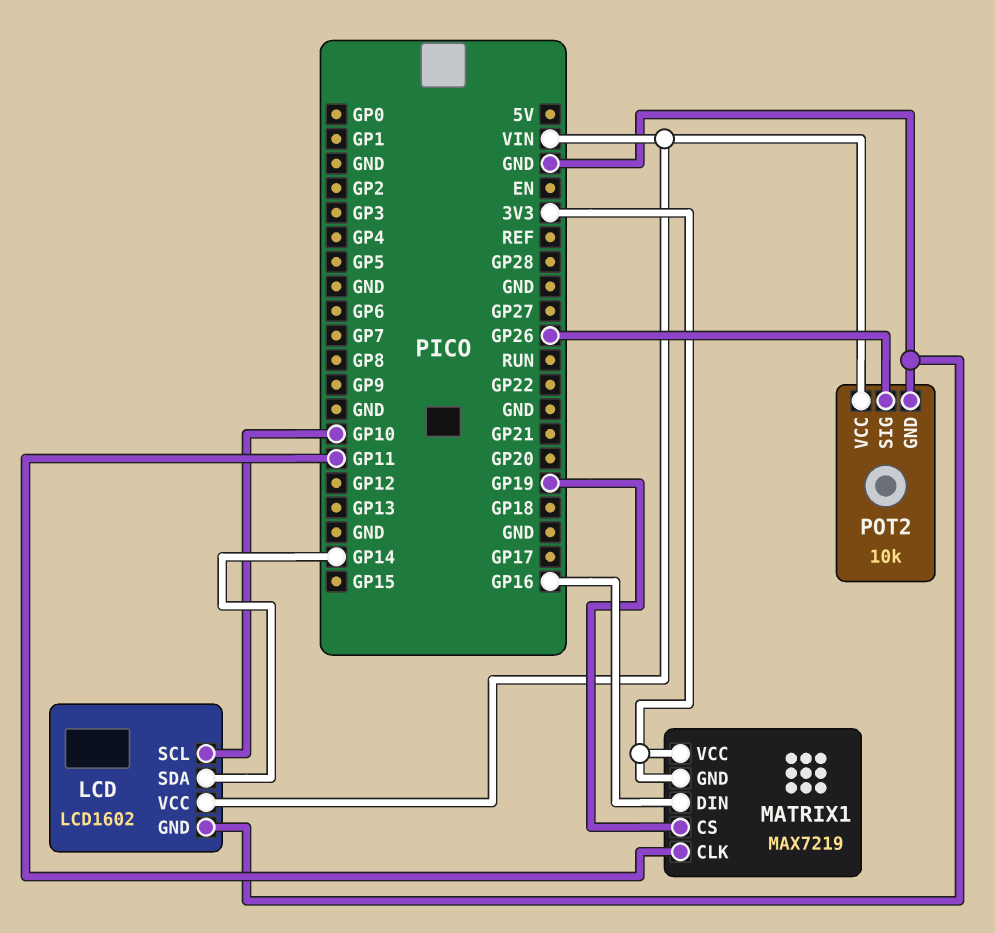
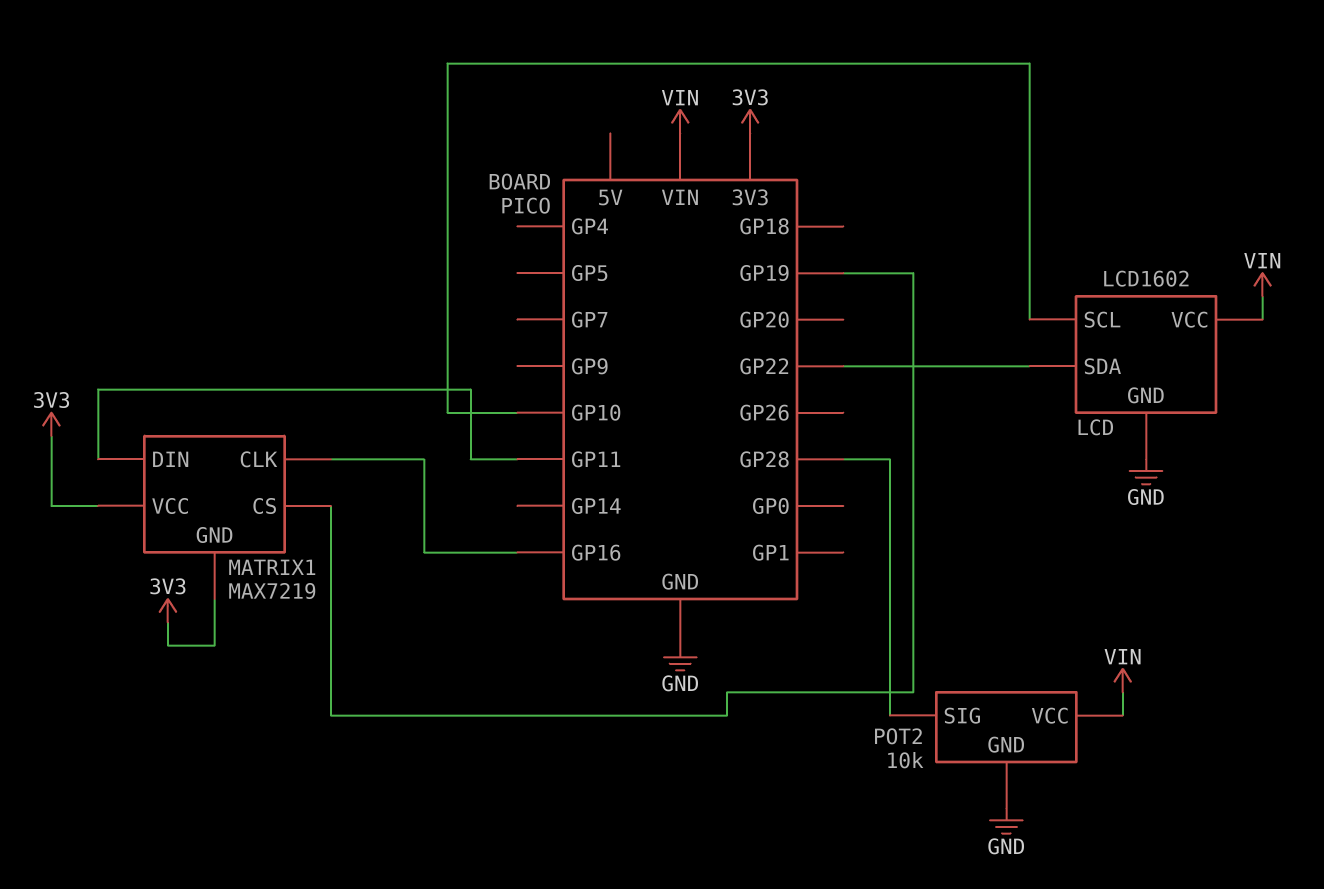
LCD pin SDA: GP14 -> GP22
MATRIX1 pin CLK: GP11 -> GP16
MATRIX1 pin DIN: GP16 -> GP11
POT2 pin SIG: GP26 -> GP28

